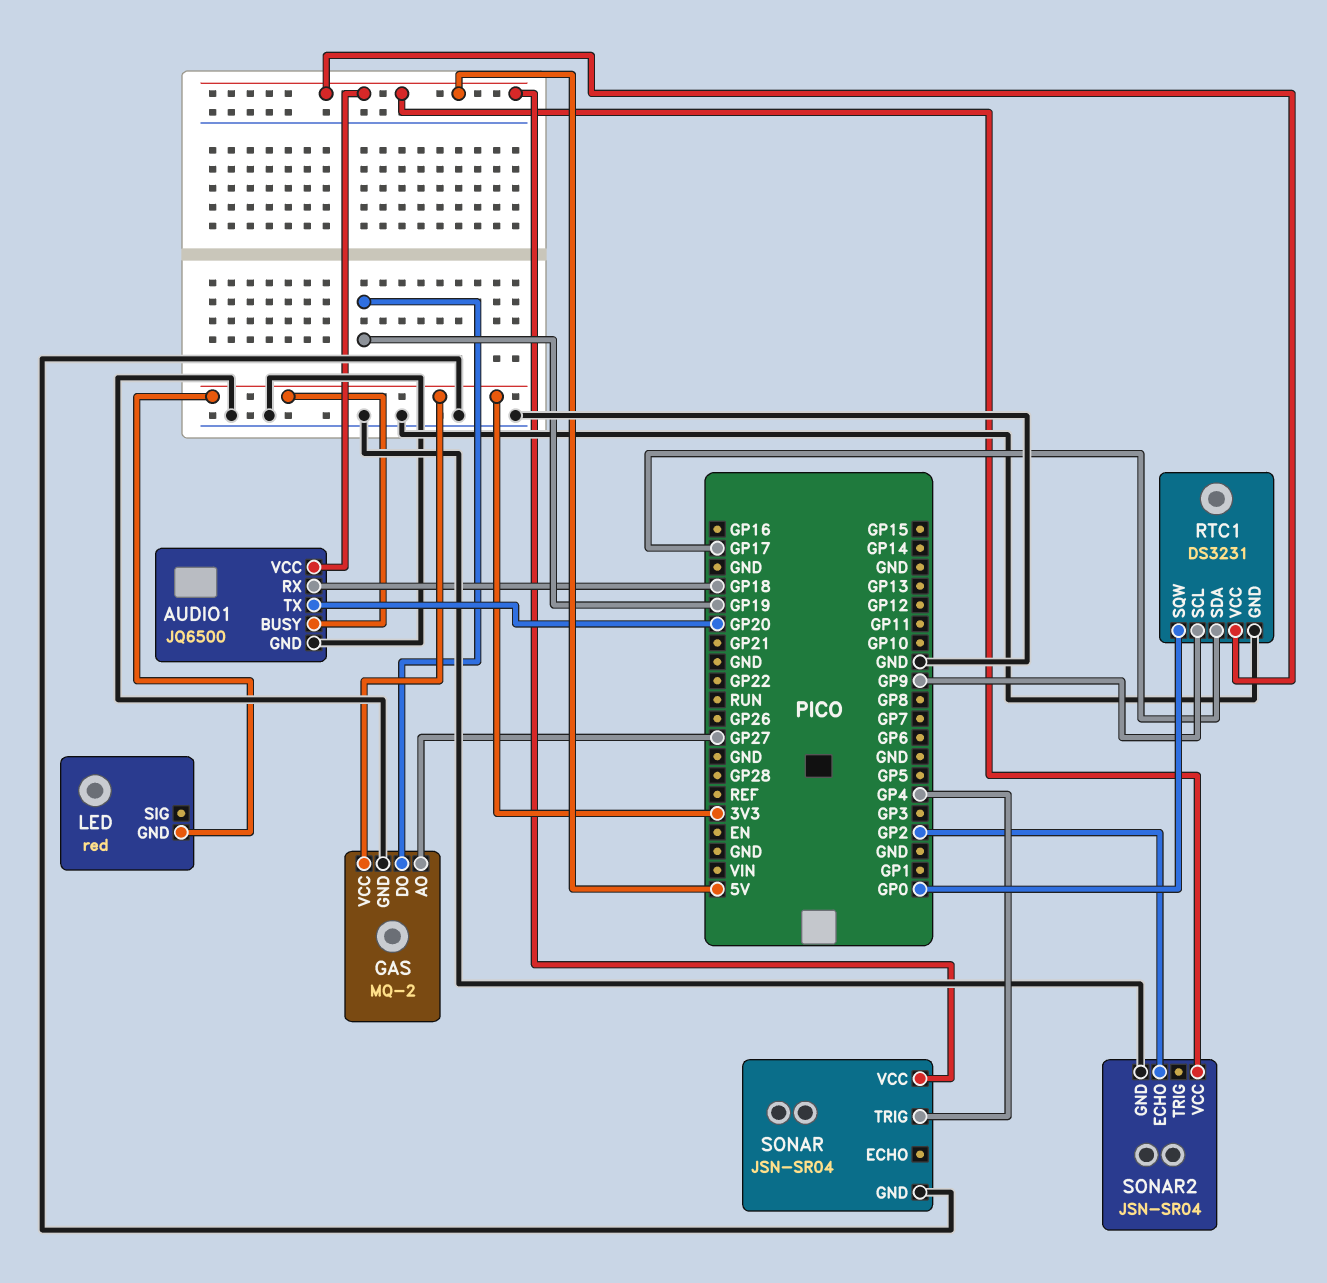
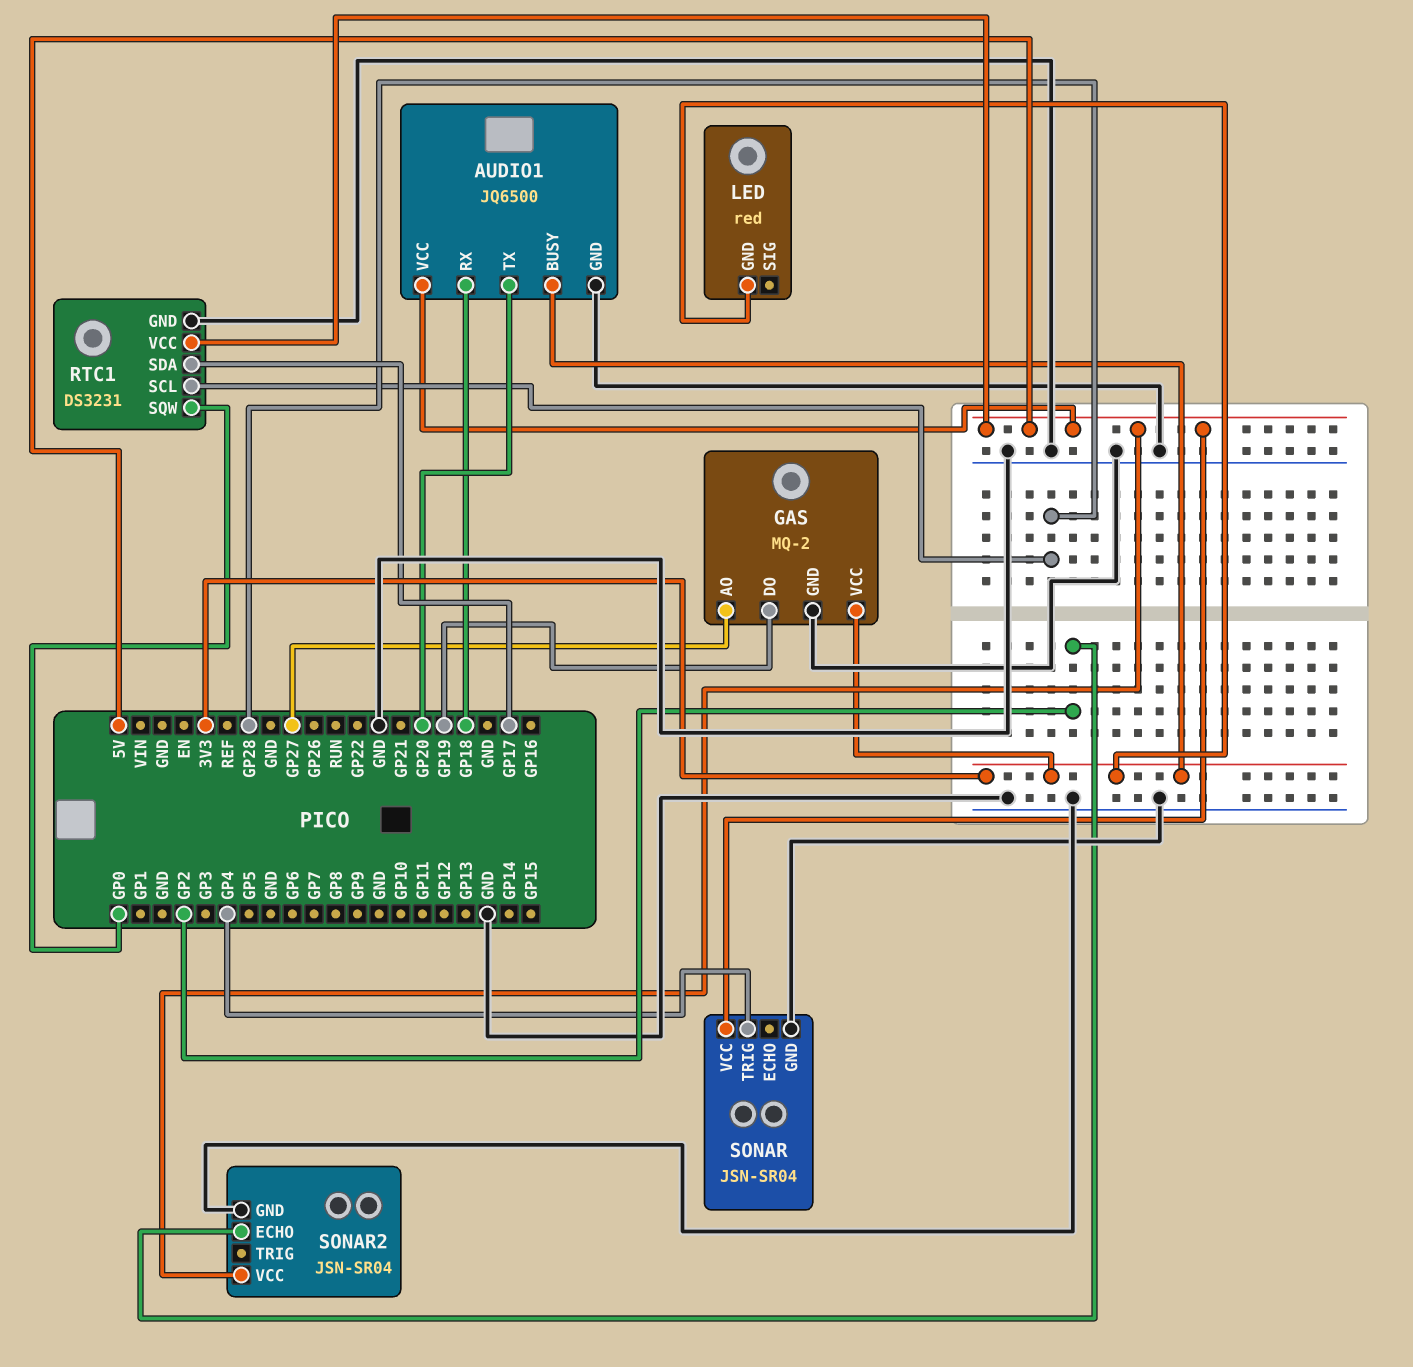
RTC1 pin SCL: GP9 -> GP28

